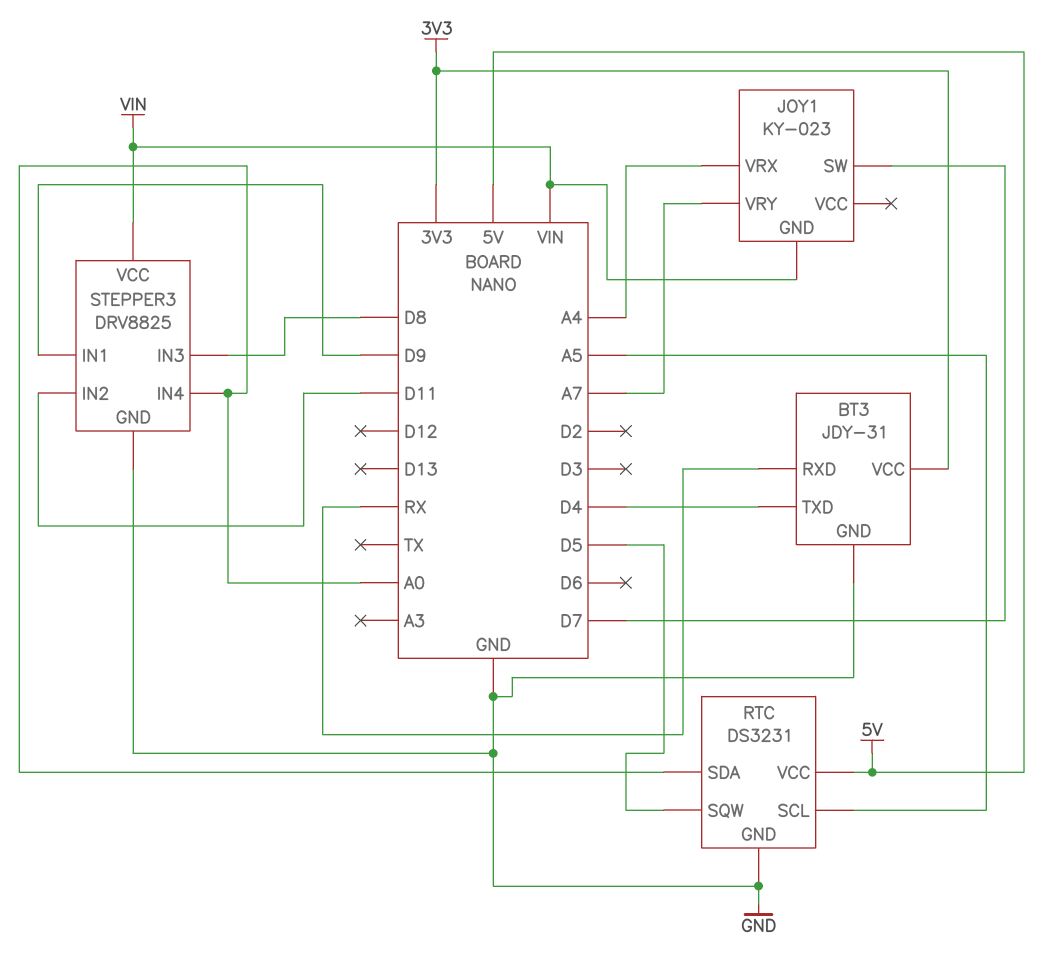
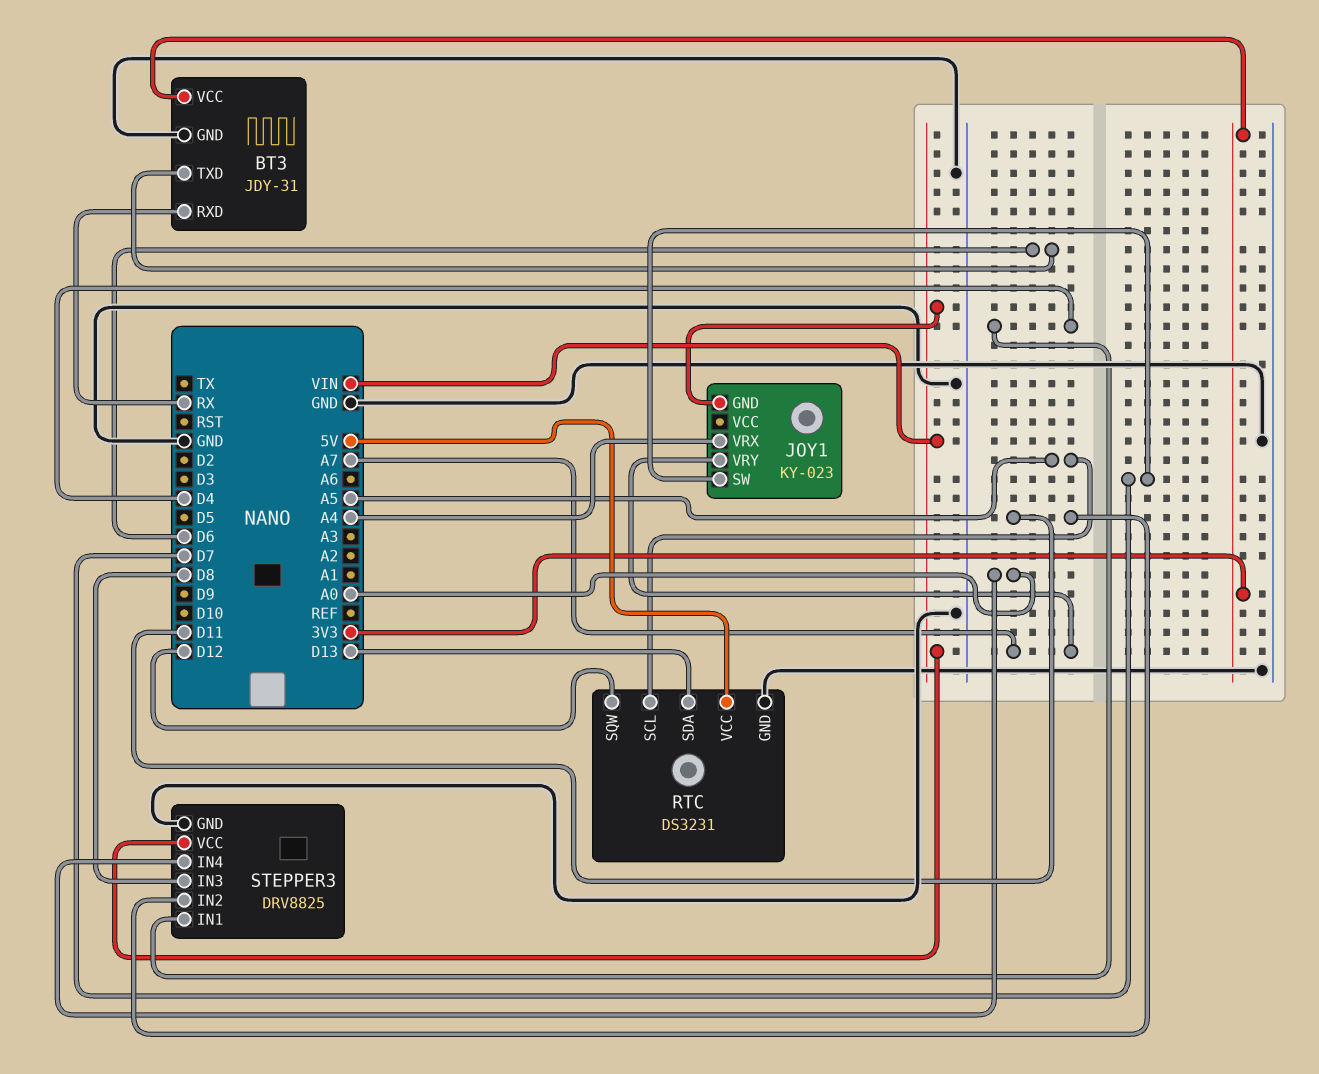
BT3 pin TXD: D4 -> D6
RTC pin SDA: A0 -> D13
RTC pin SQW: D5 -> D12
STEPPER3 pin IN1: D9 -> D4

